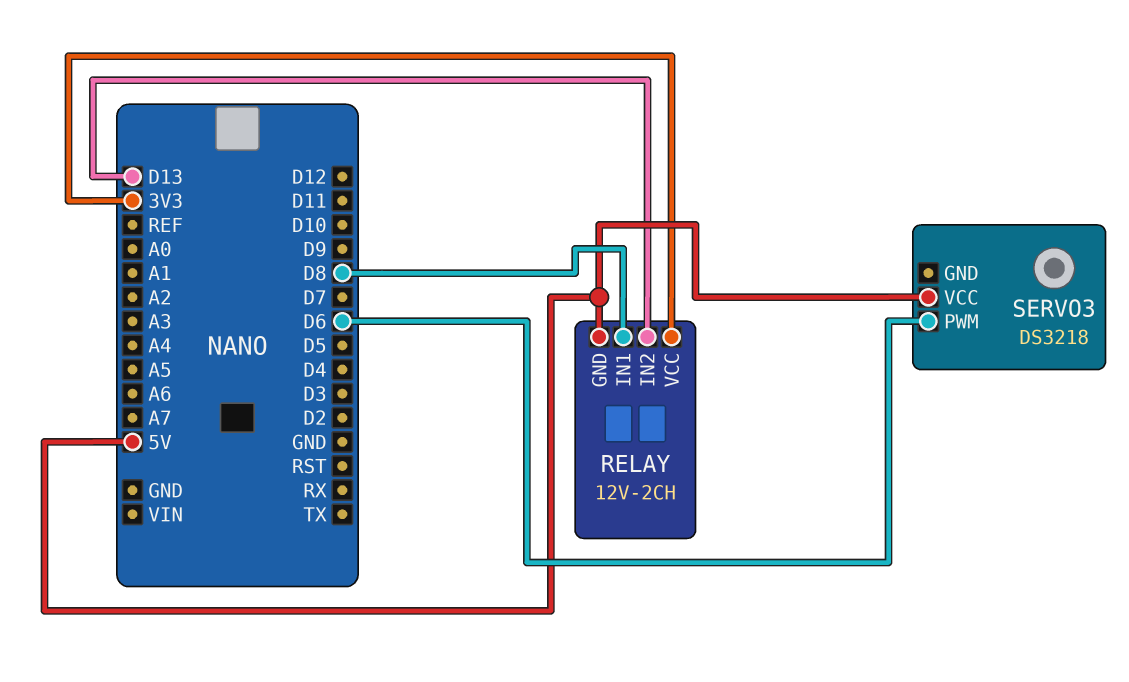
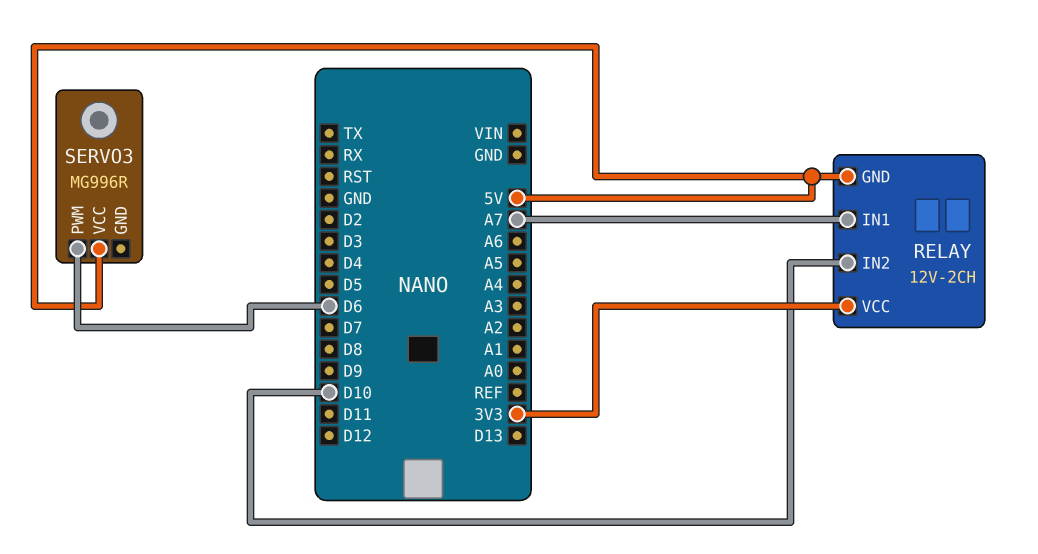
RELAY pin IN1: D8 -> A7
RELAY pin IN2: D13 -> D10
SERVO3: DS3218 -> MG996R

